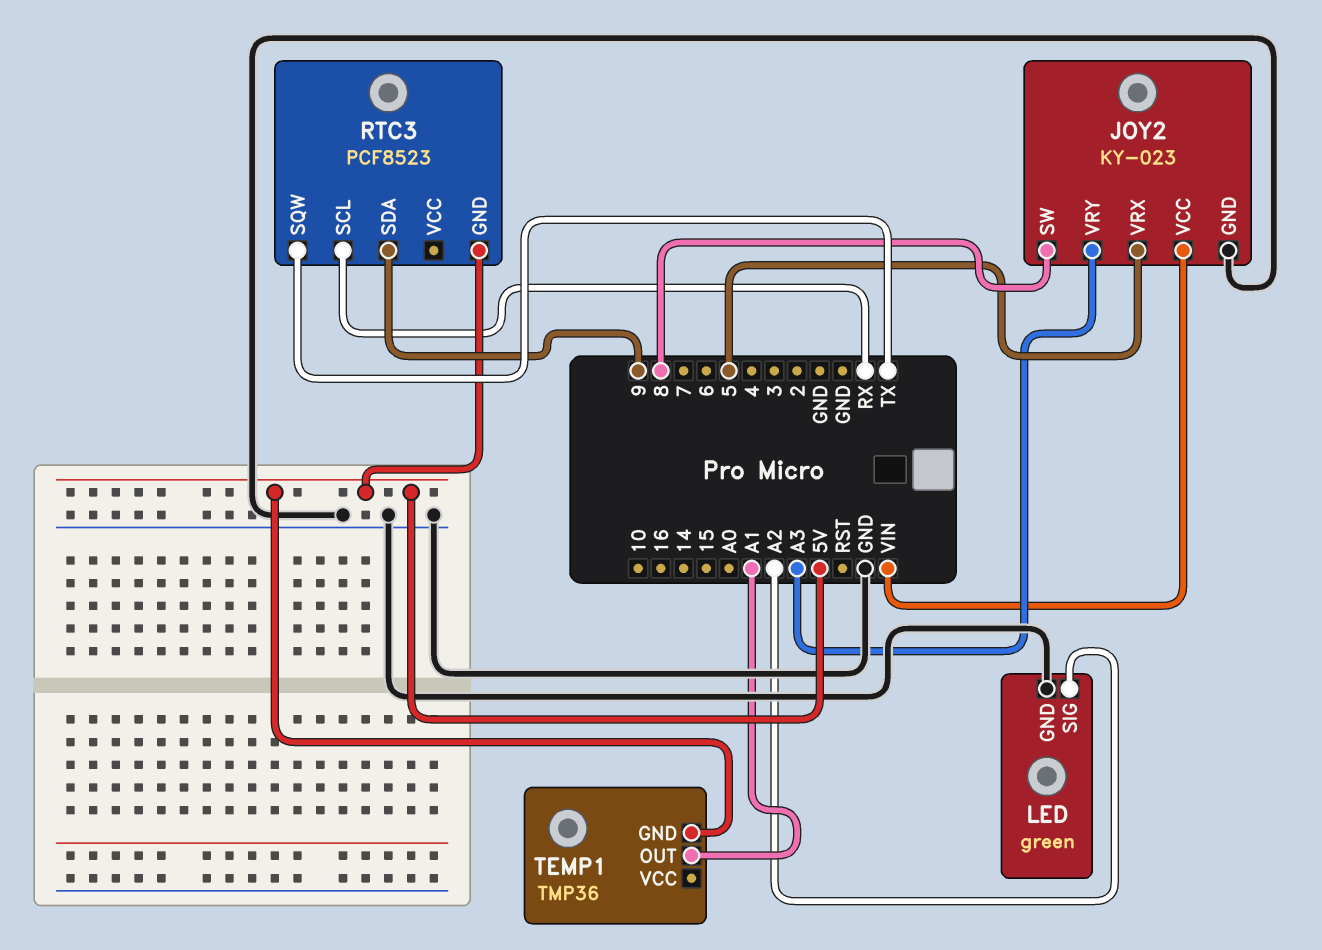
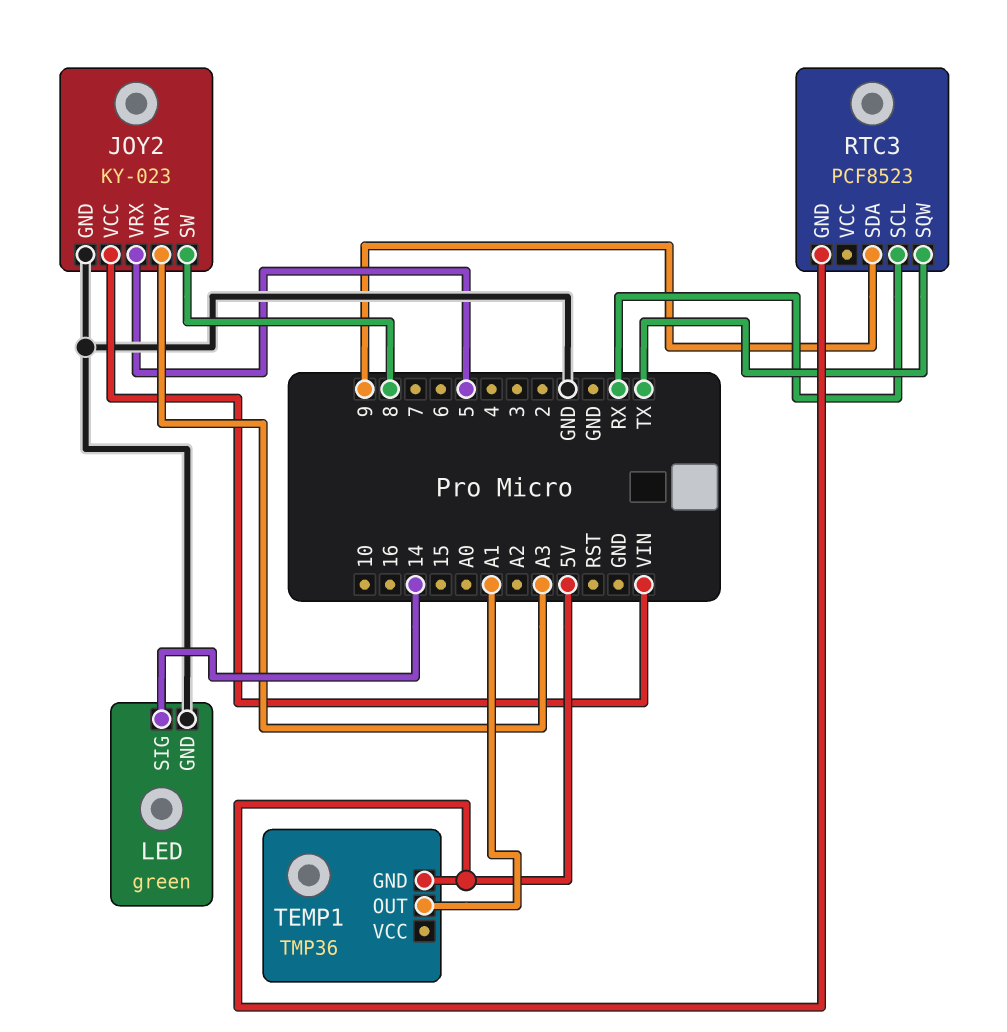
LED pin SIG: A2 -> 14

